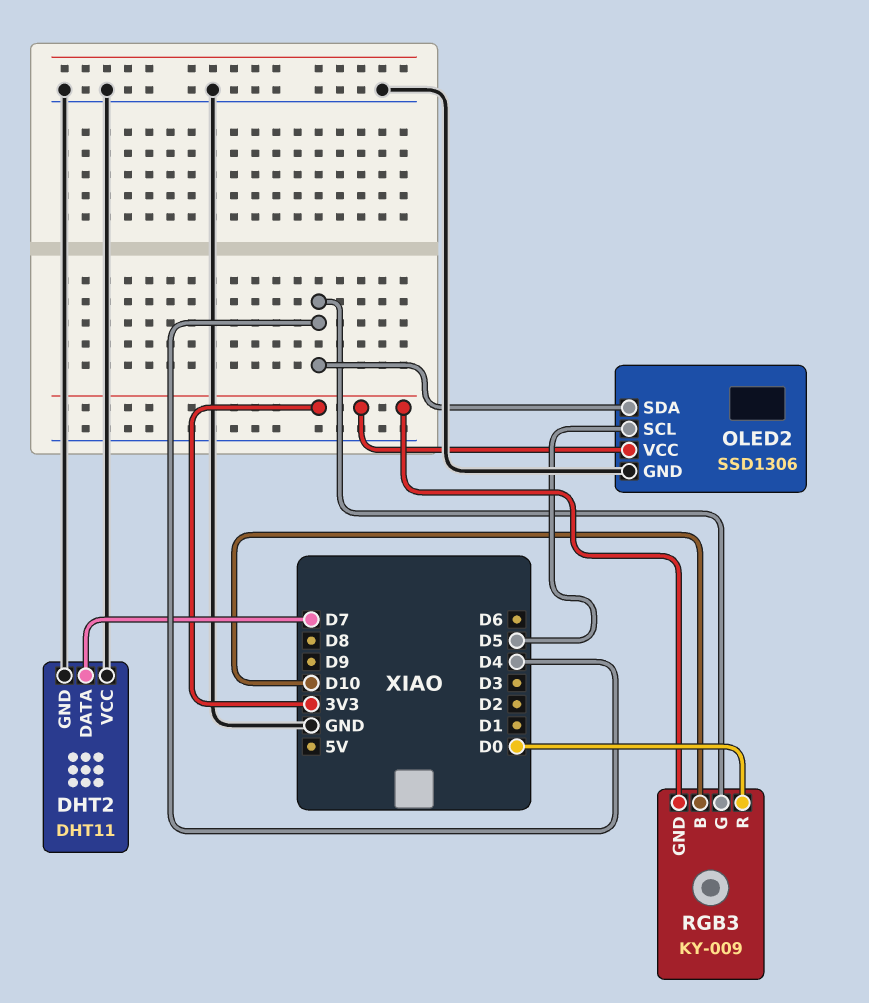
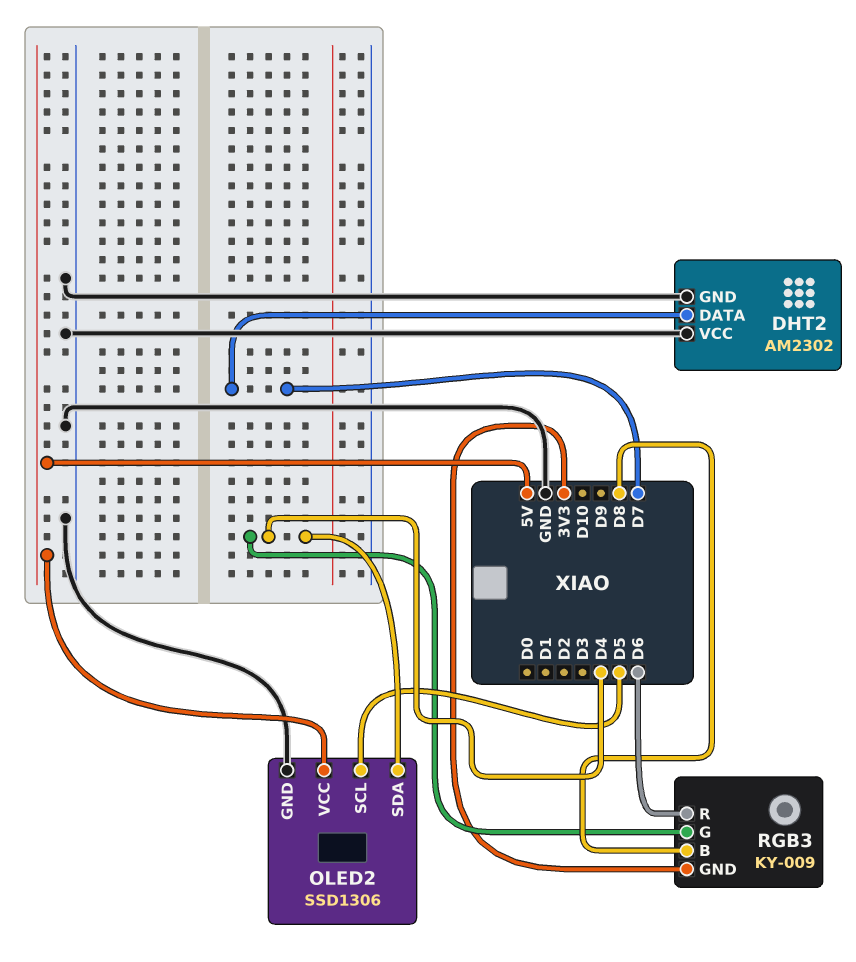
DHT2: DHT11 -> AM2302
OLED2 pin VCC: 3V3 -> 5V
RGB3 pin B: D10 -> D8
RGB3 pin R: D0 -> D6

